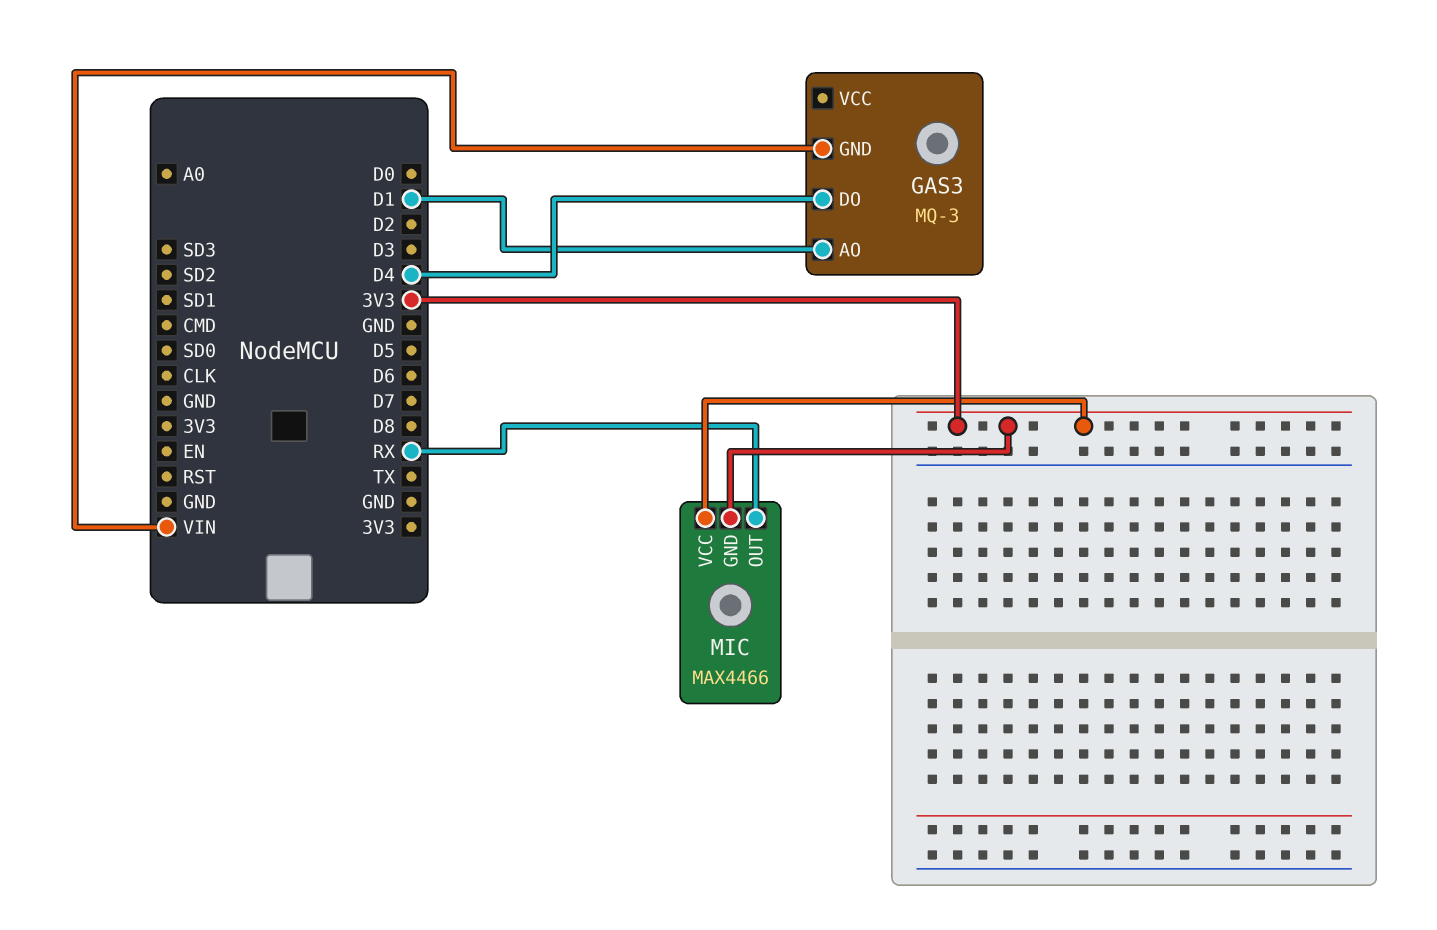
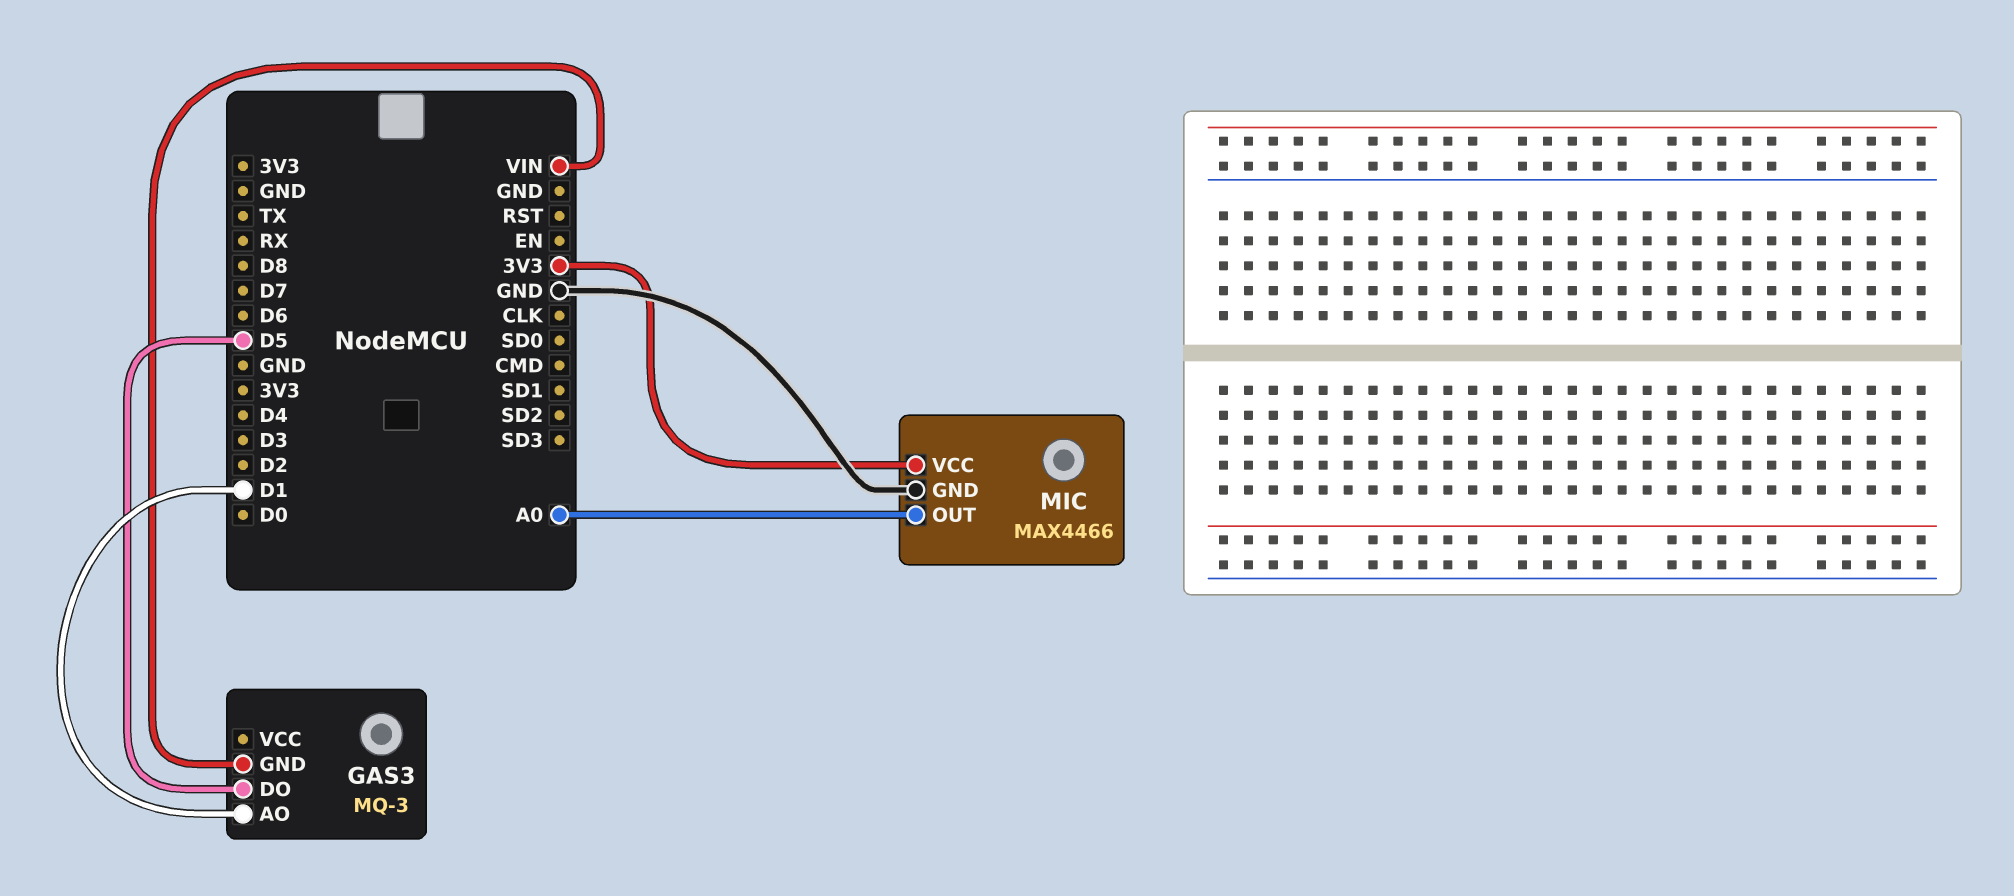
GAS3 pin DO: D4 -> D5
MIC pin GND: 3V3 -> GND
MIC pin OUT: RX -> A0

